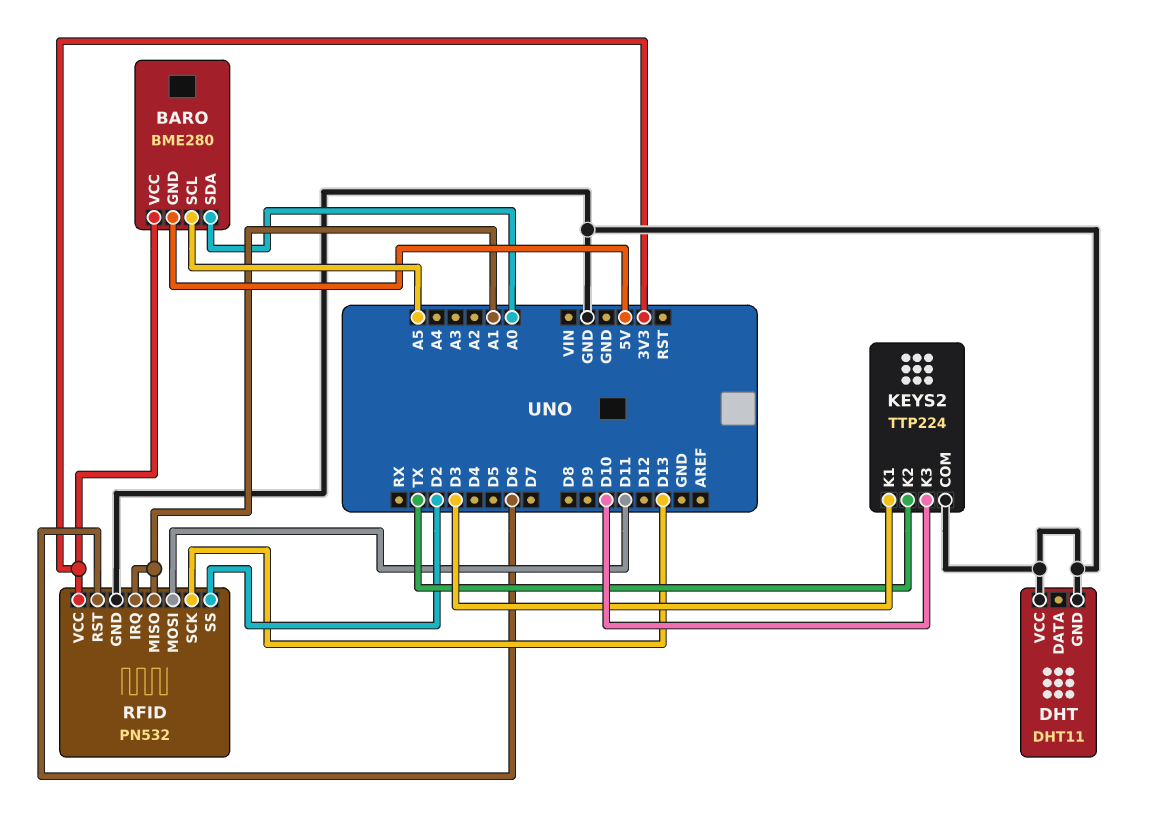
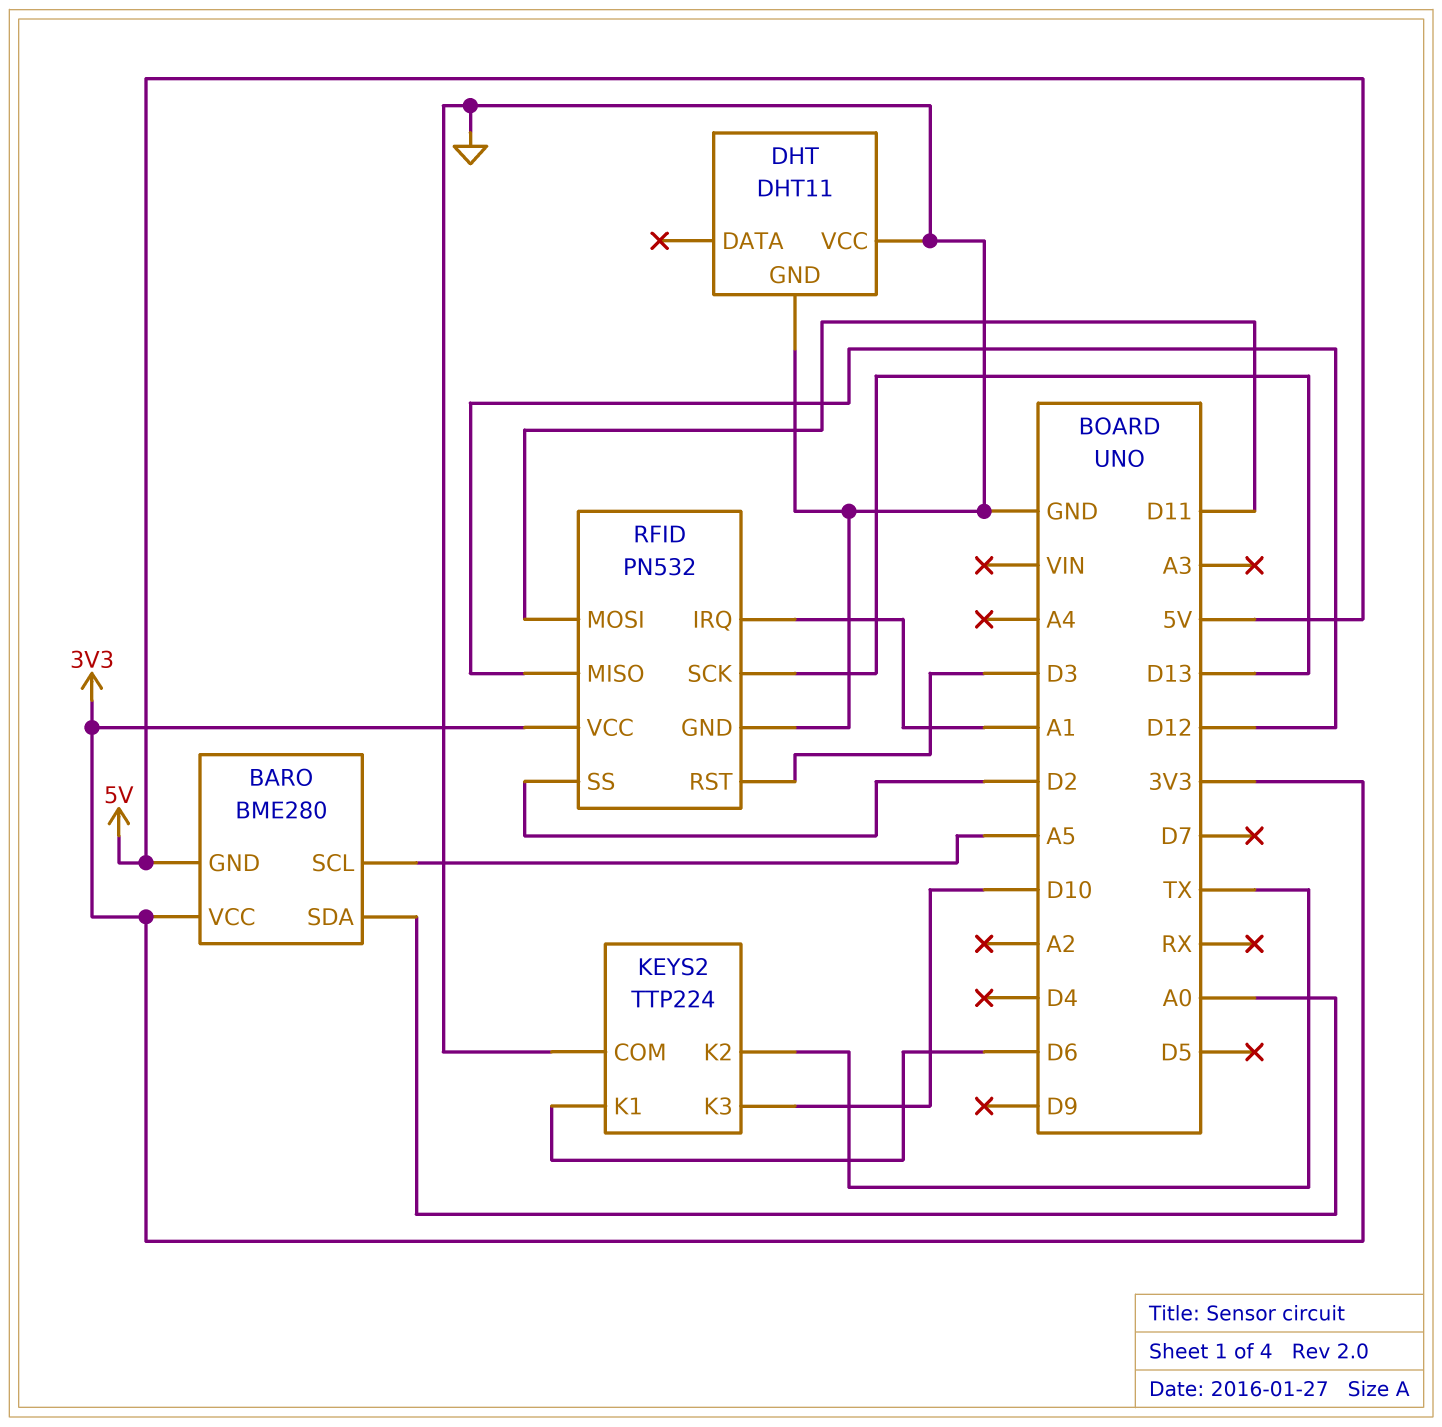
KEYS2 pin K1: D3 -> D6
RFID pin MISO: A1 -> D12
RFID pin RST: D6 -> D3

